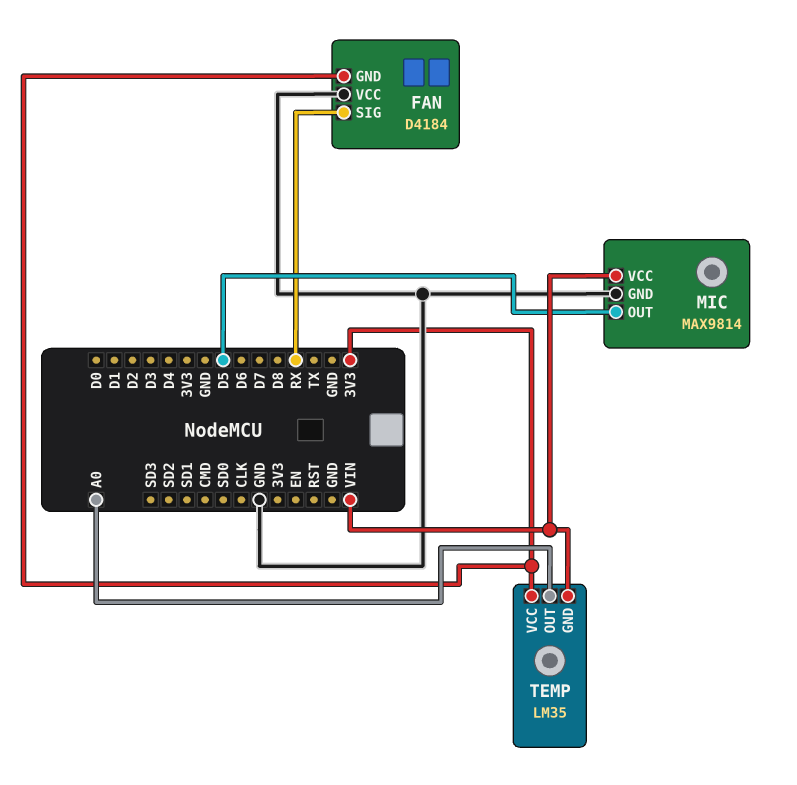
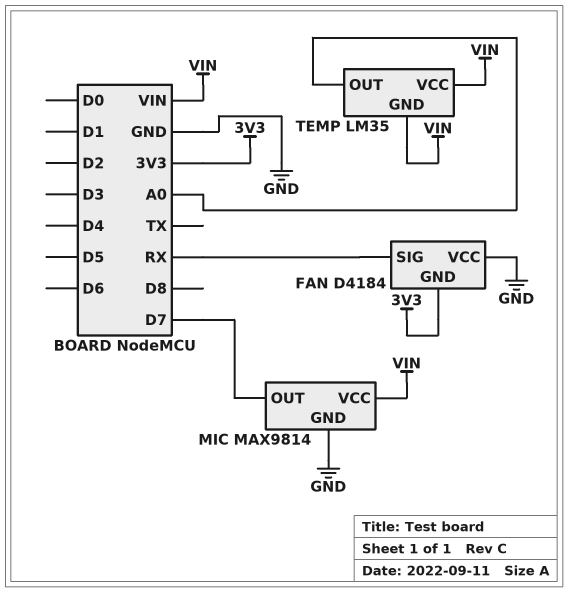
MIC pin OUT: D5 -> D7
TEMP pin VCC: 3V3 -> VIN

